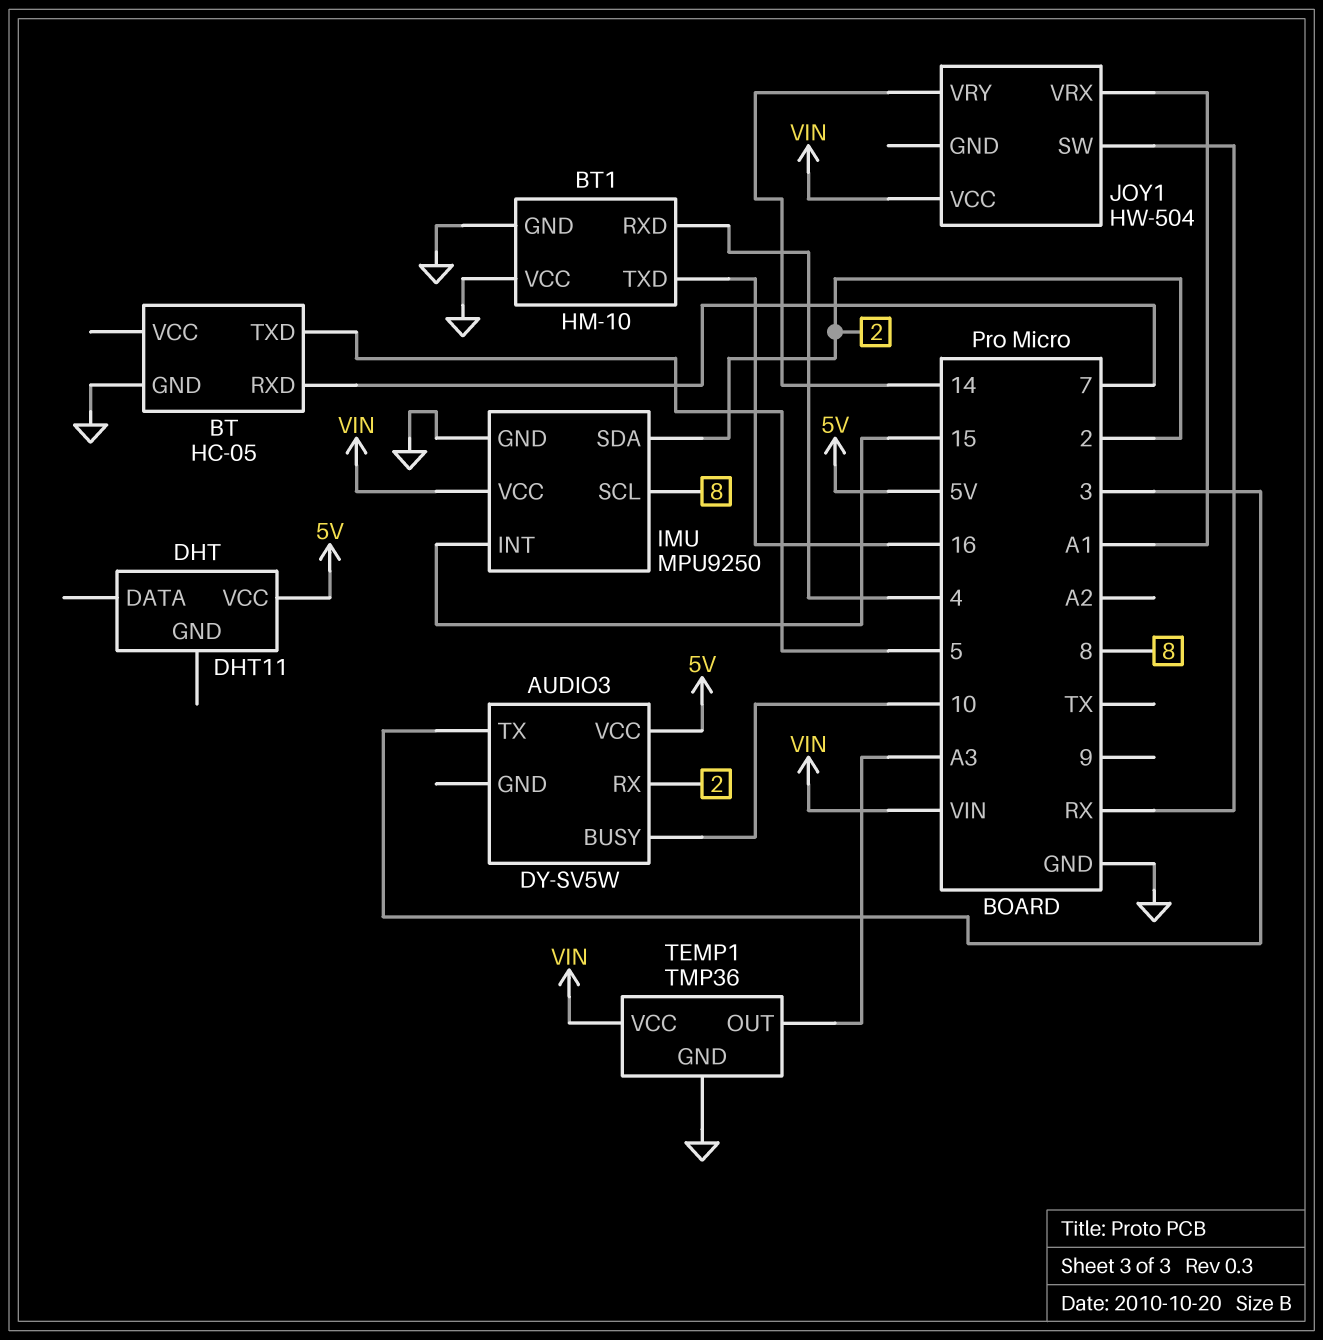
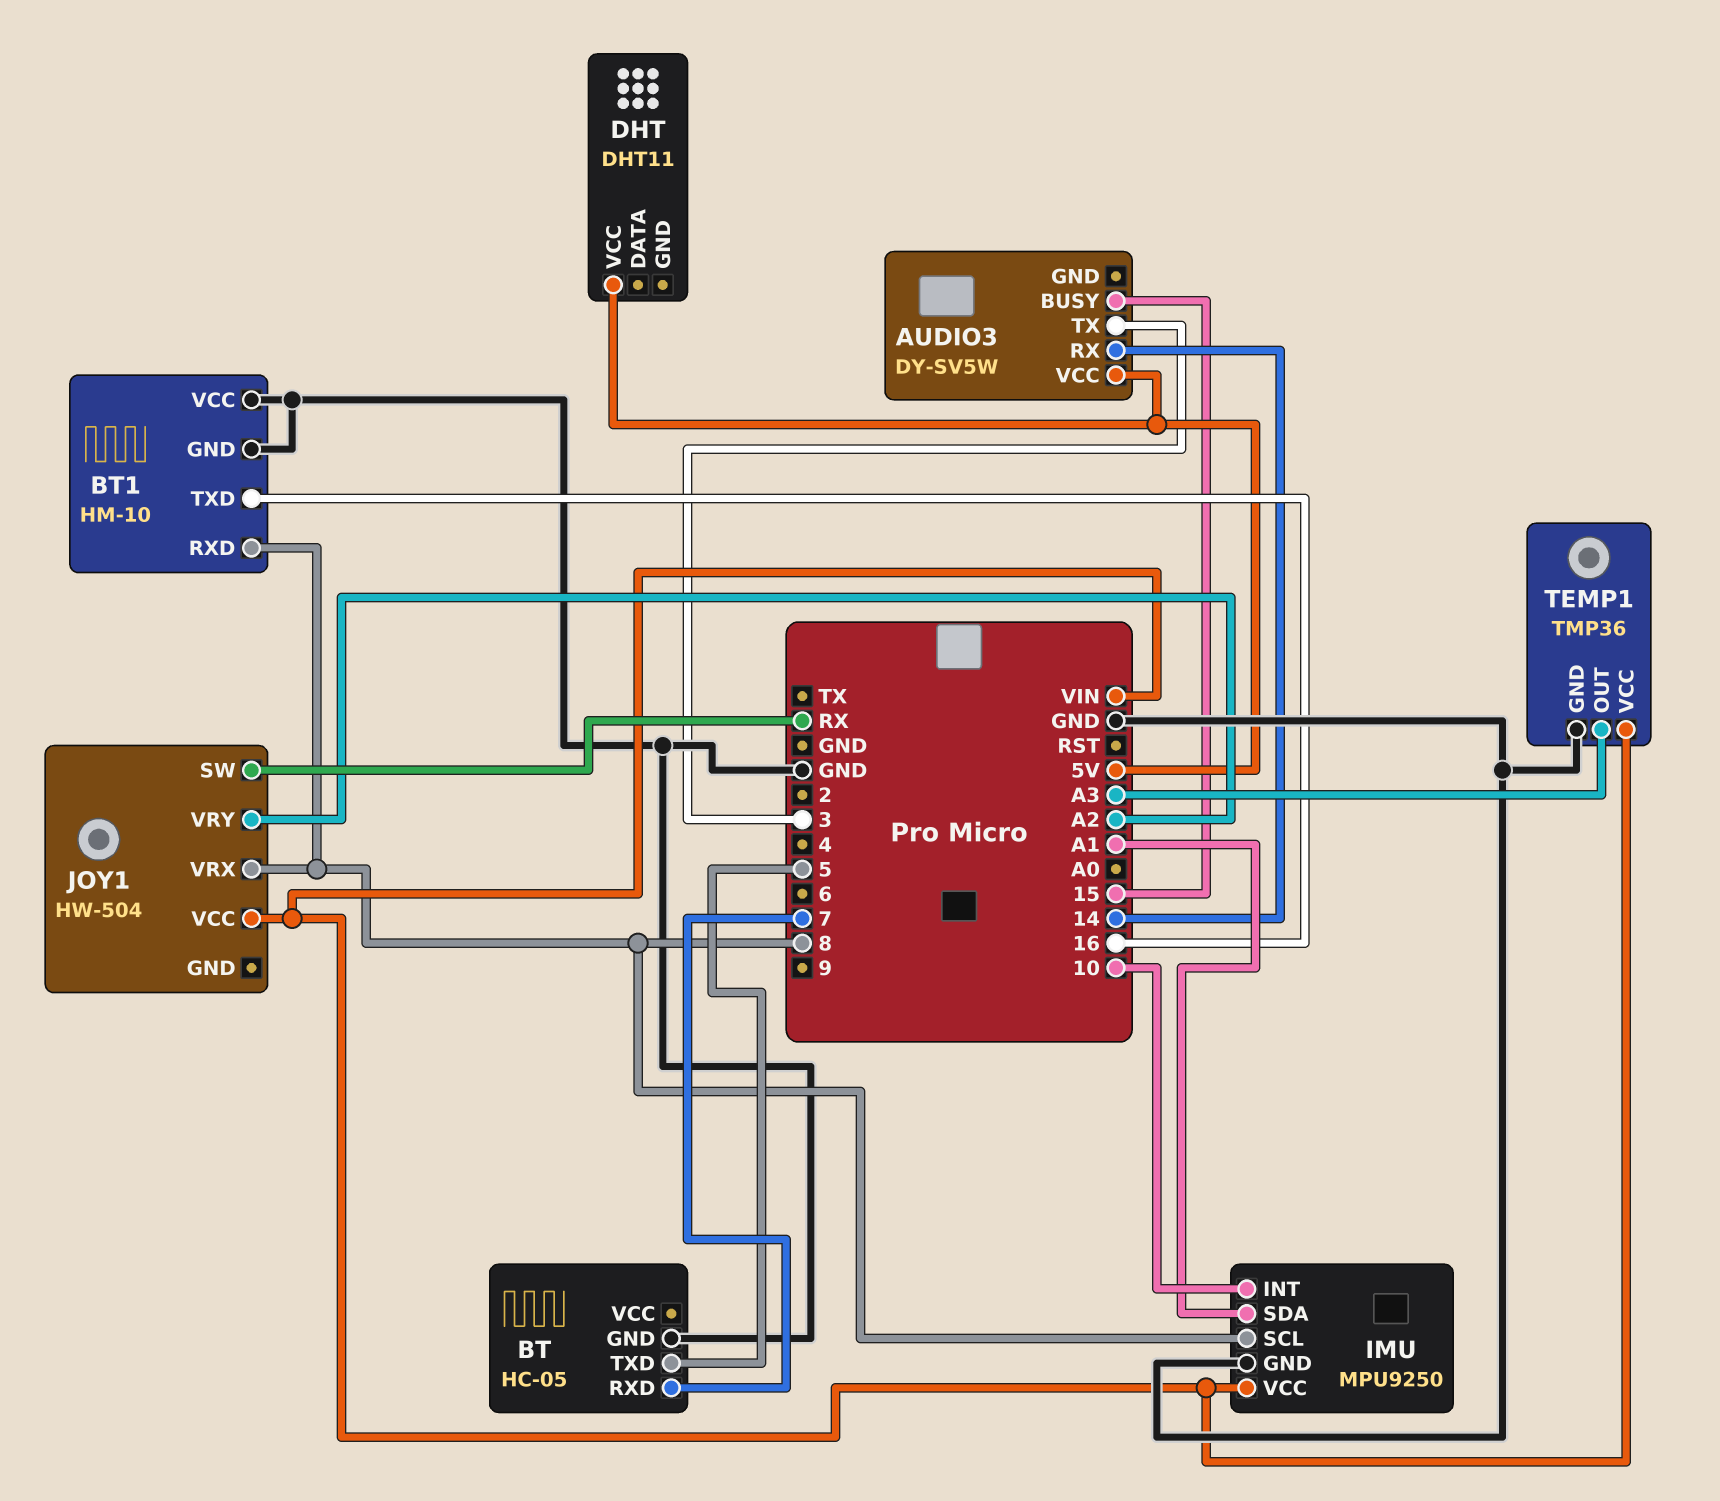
AUDIO3 pin BUSY: 10 -> 15
AUDIO3 pin RX: 2 -> 14
BT1 pin RXD: 4 -> 8
IMU pin INT: 15 -> 10
IMU pin SDA: 2 -> A1
JOY1 pin VRX: A1 -> 8
JOY1 pin VRY: 14 -> A2

